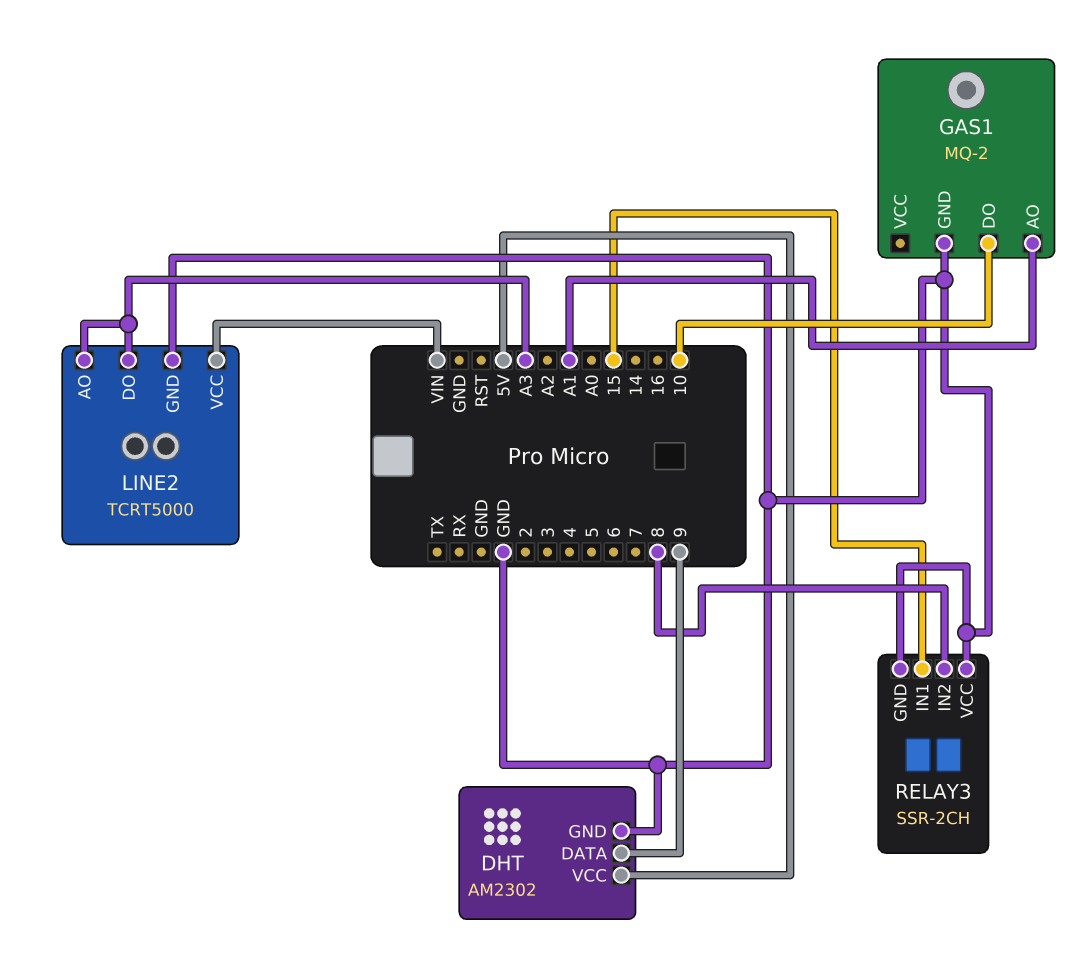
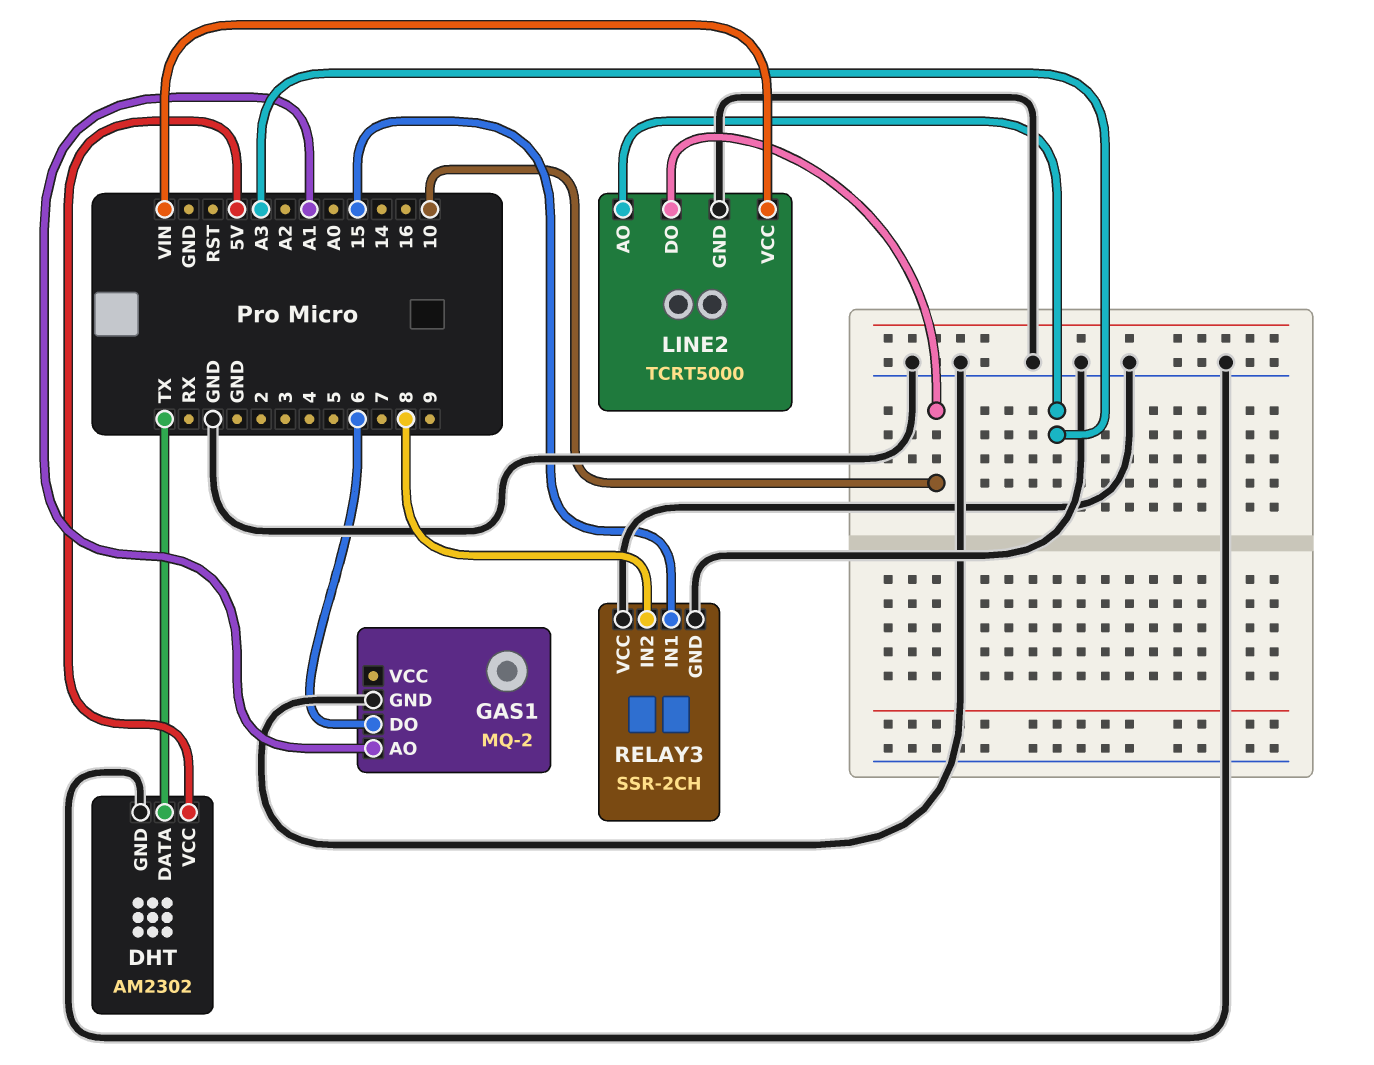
DHT pin DATA: 9 -> TX
GAS1 pin DO: 10 -> 6
LINE2 pin DO: A3 -> 10

